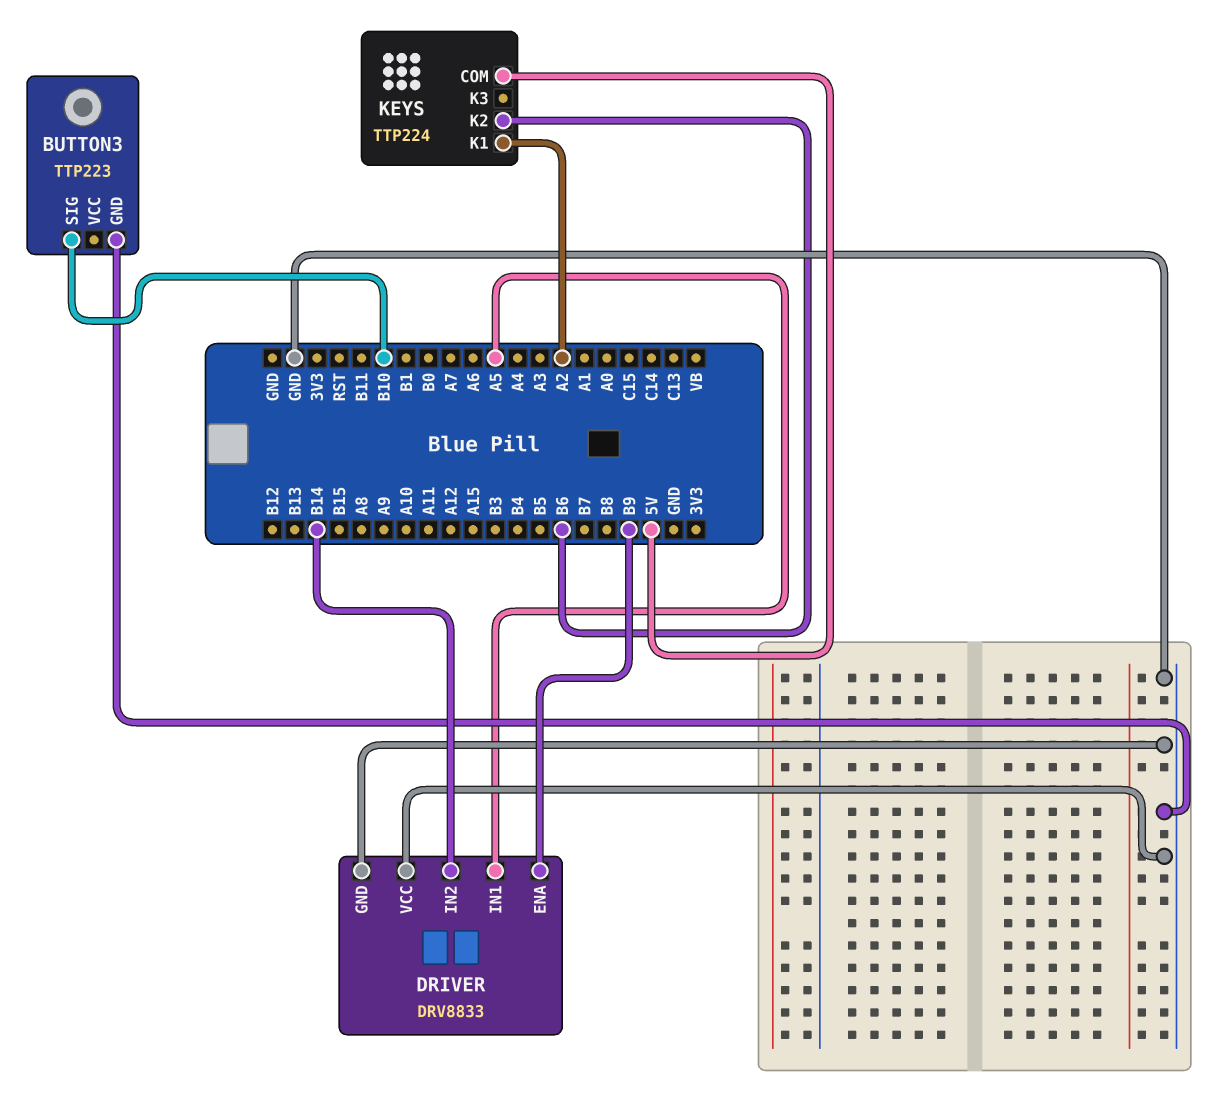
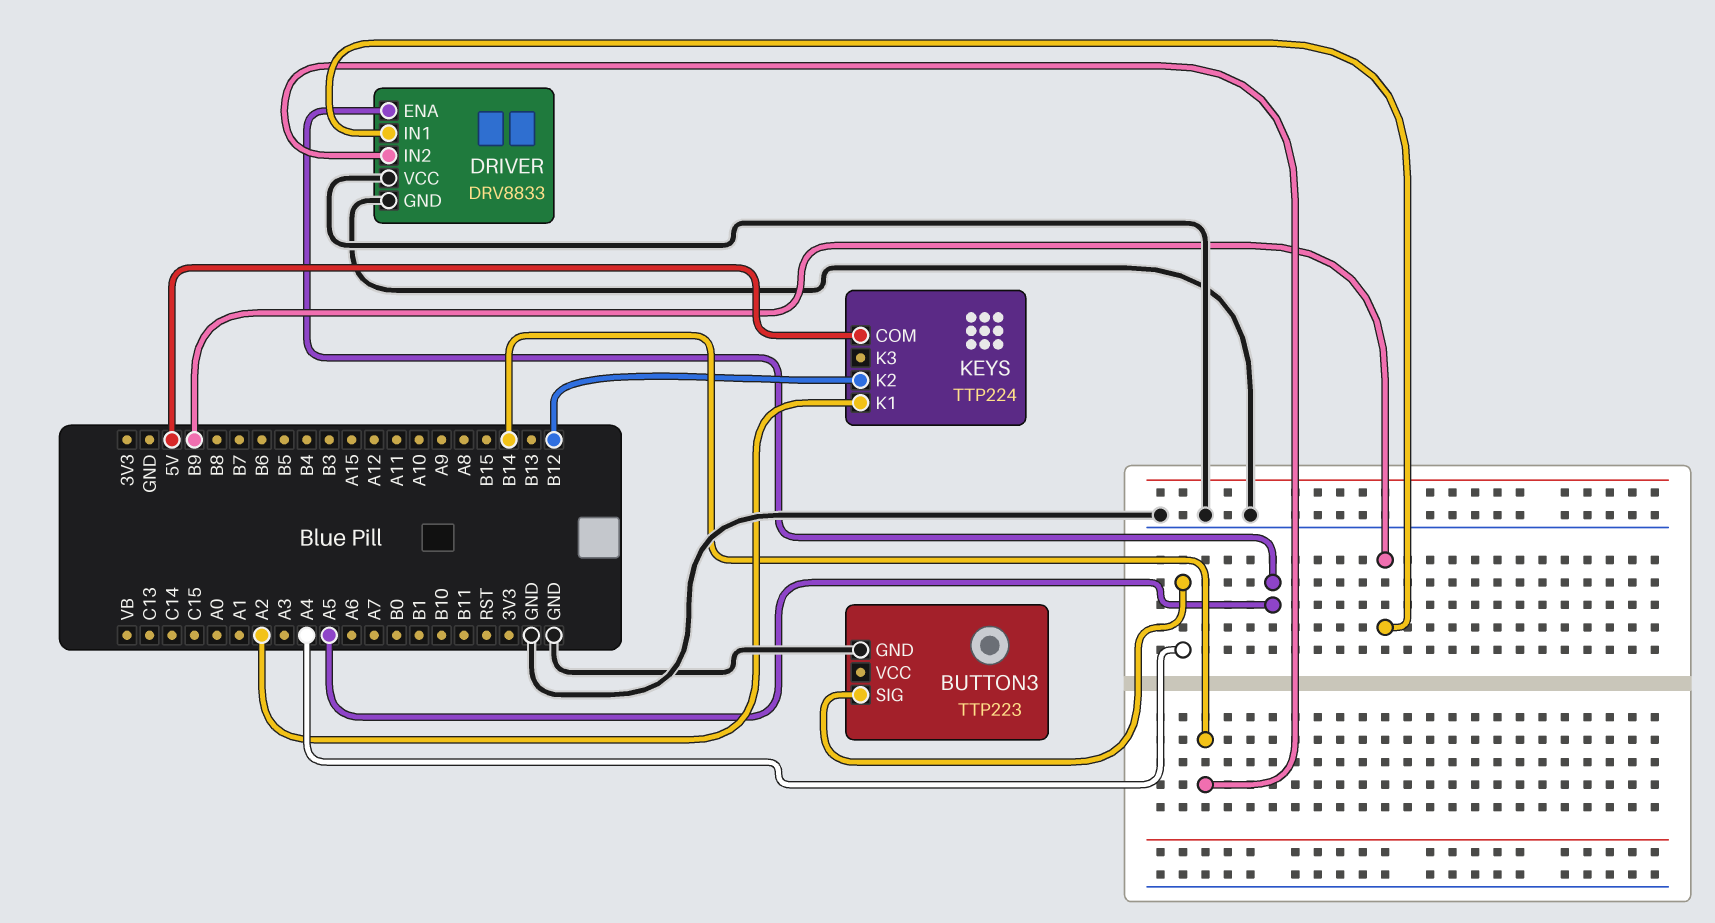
BUTTON3 pin SIG: B10 -> A4
DRIVER pin ENA: B9 -> A5
DRIVER pin IN1: A5 -> B9
KEYS pin K2: B6 -> B12

